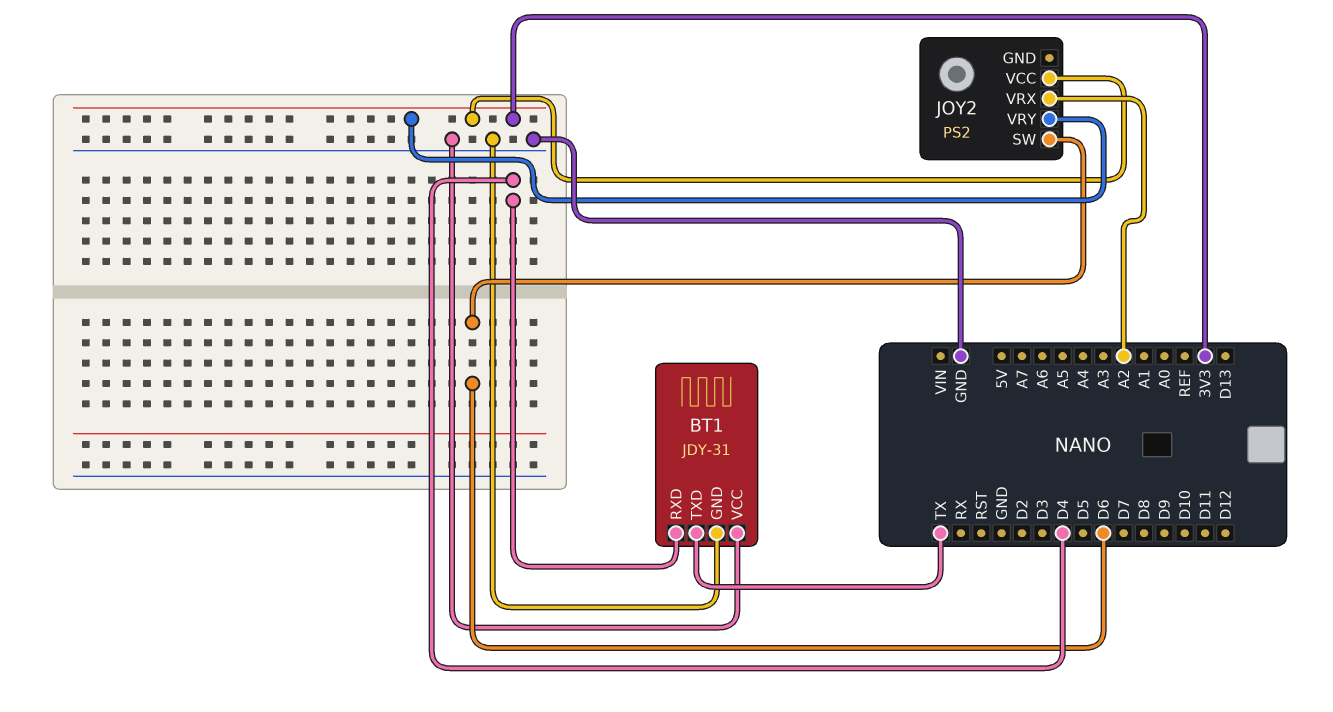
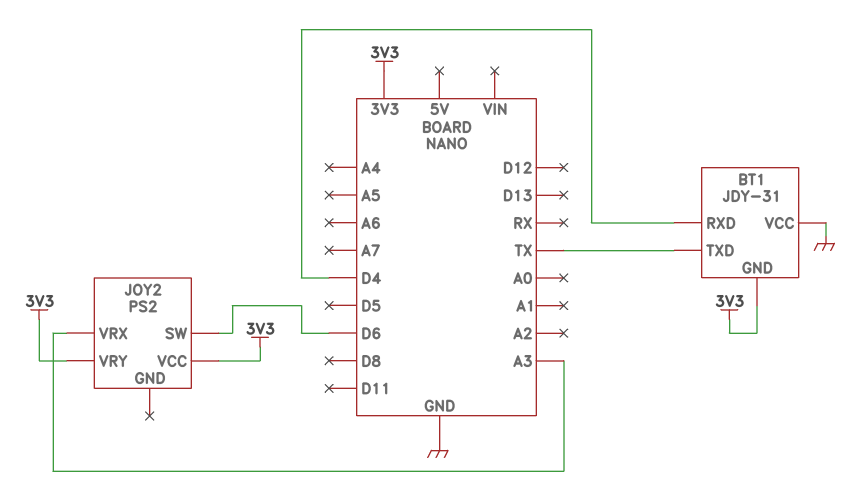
BT1 pin GND: GND -> 3V3
JOY2 pin VRX: A2 -> A3

